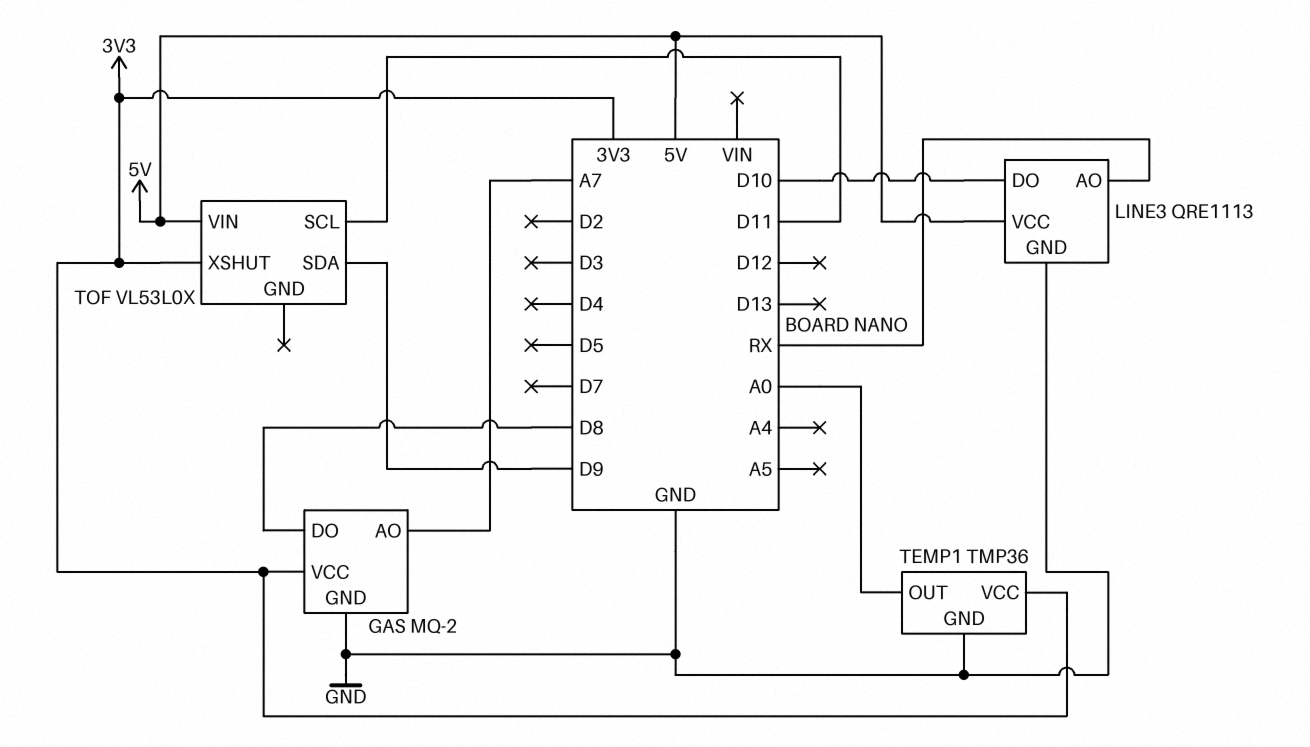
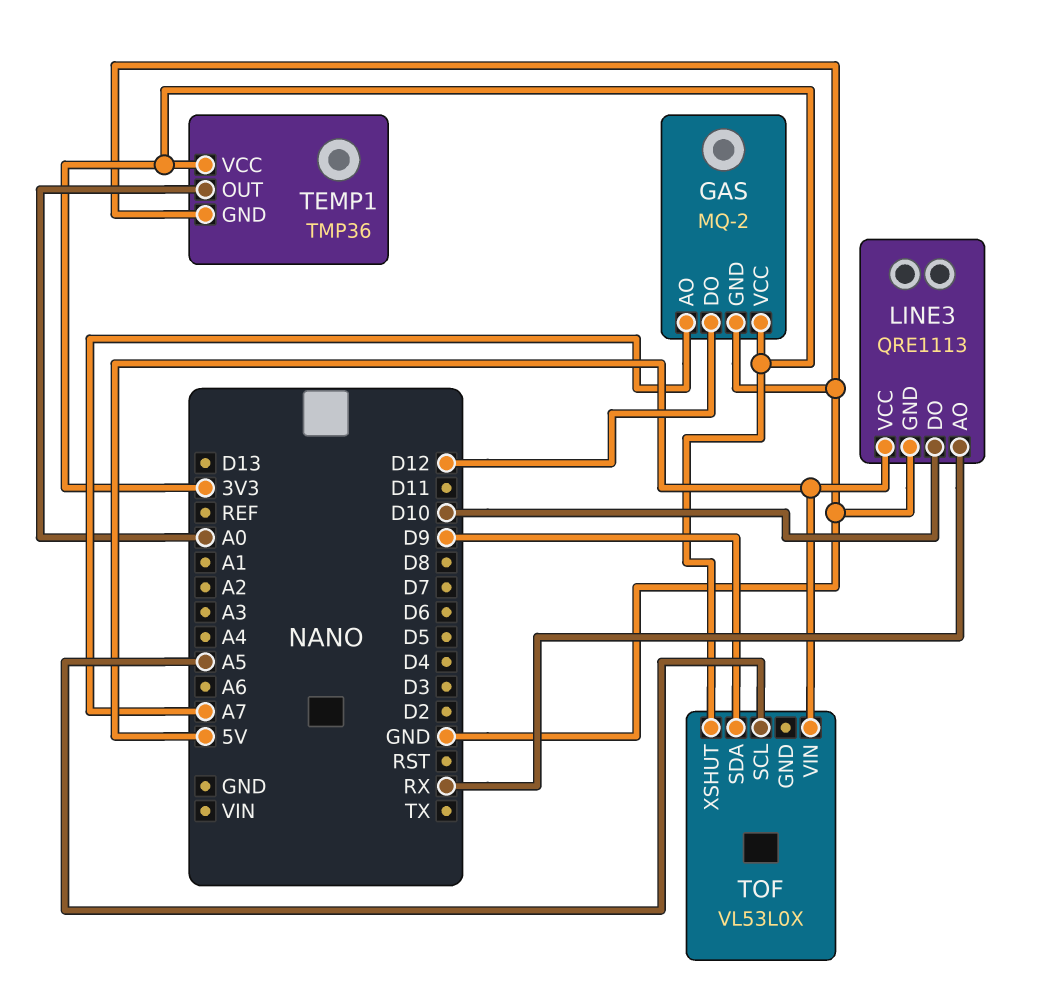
GAS pin DO: D8 -> D12
TOF pin SCL: D11 -> A5

